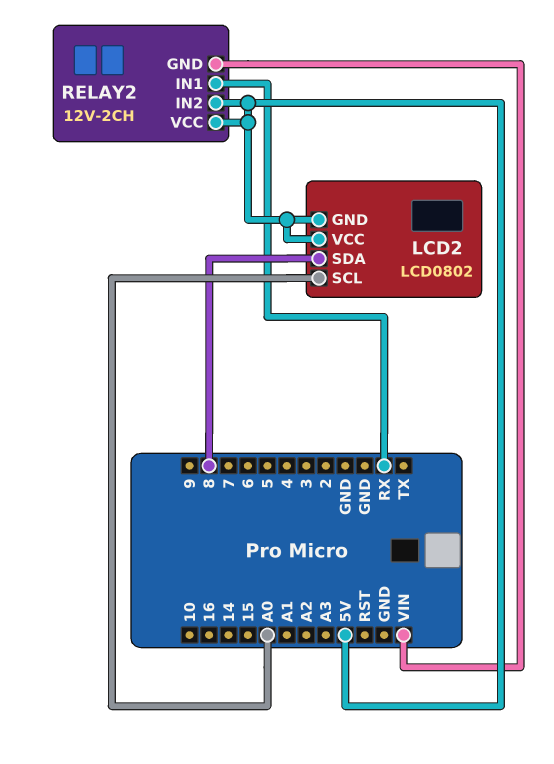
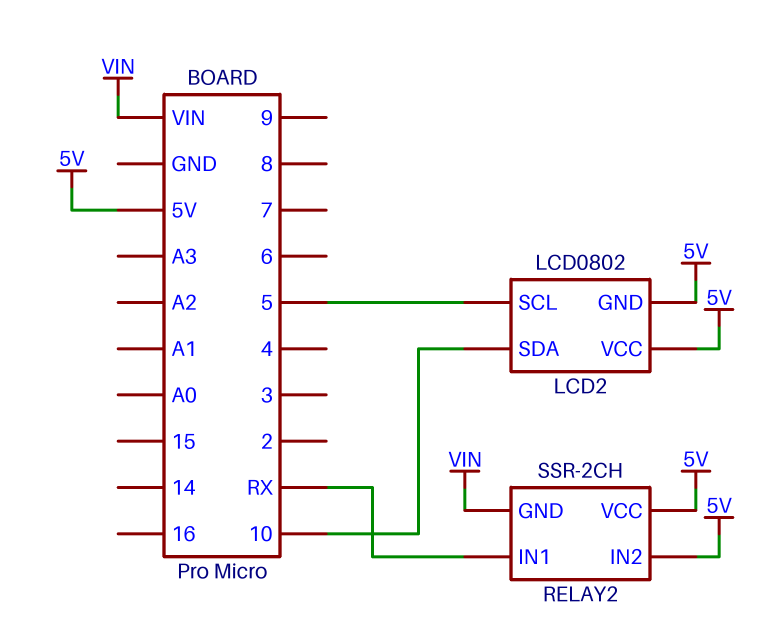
LCD2 pin SCL: A0 -> 5
LCD2 pin SDA: 8 -> 10
RELAY2: 12V-2CH -> SSR-2CH

